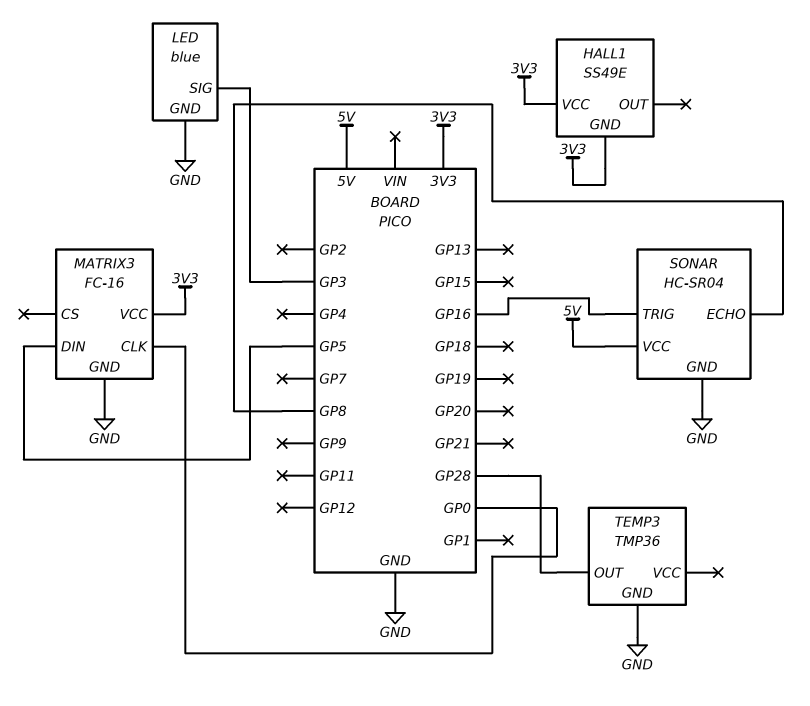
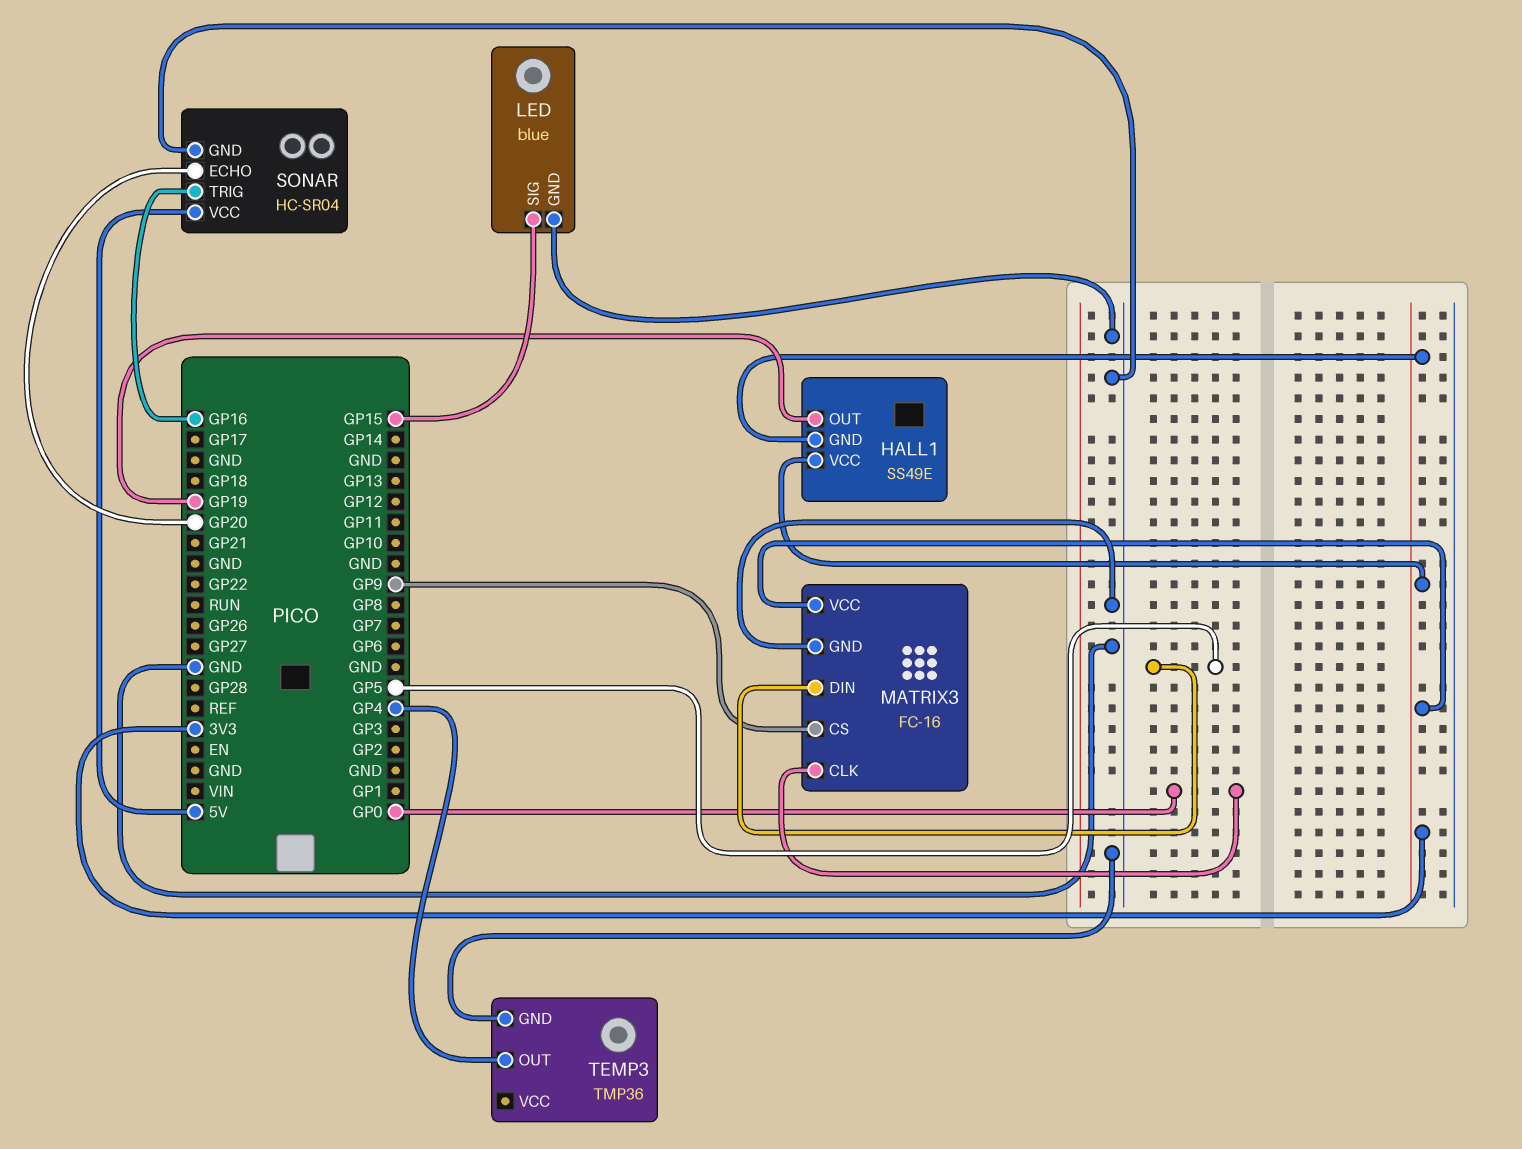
HALL1 pin OUT: none -> GP19
LED pin SIG: GP3 -> GP15
MATRIX3 pin CS: none -> GP9
SONAR pin ECHO: GP8 -> GP20
TEMP3 pin OUT: GP28 -> GP4

